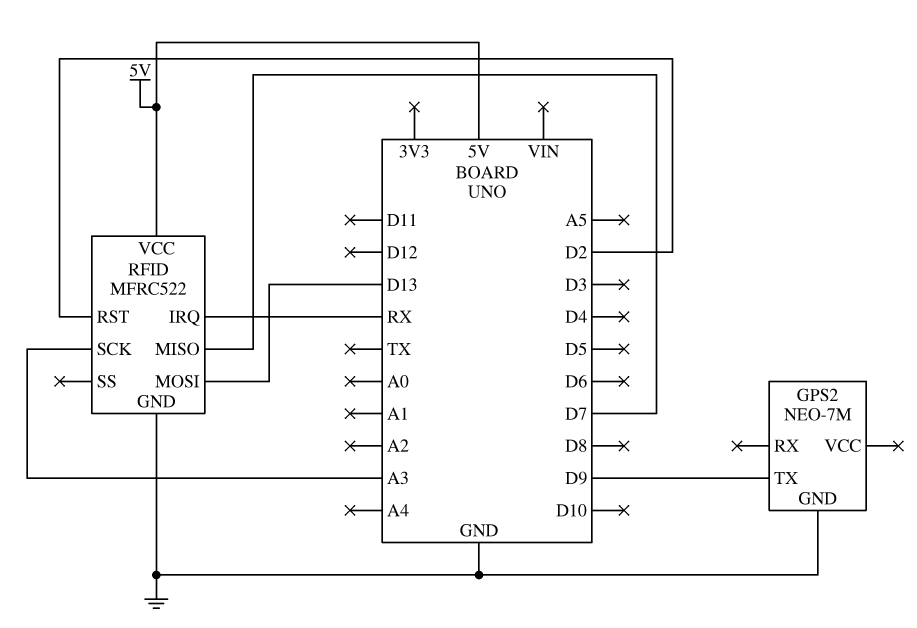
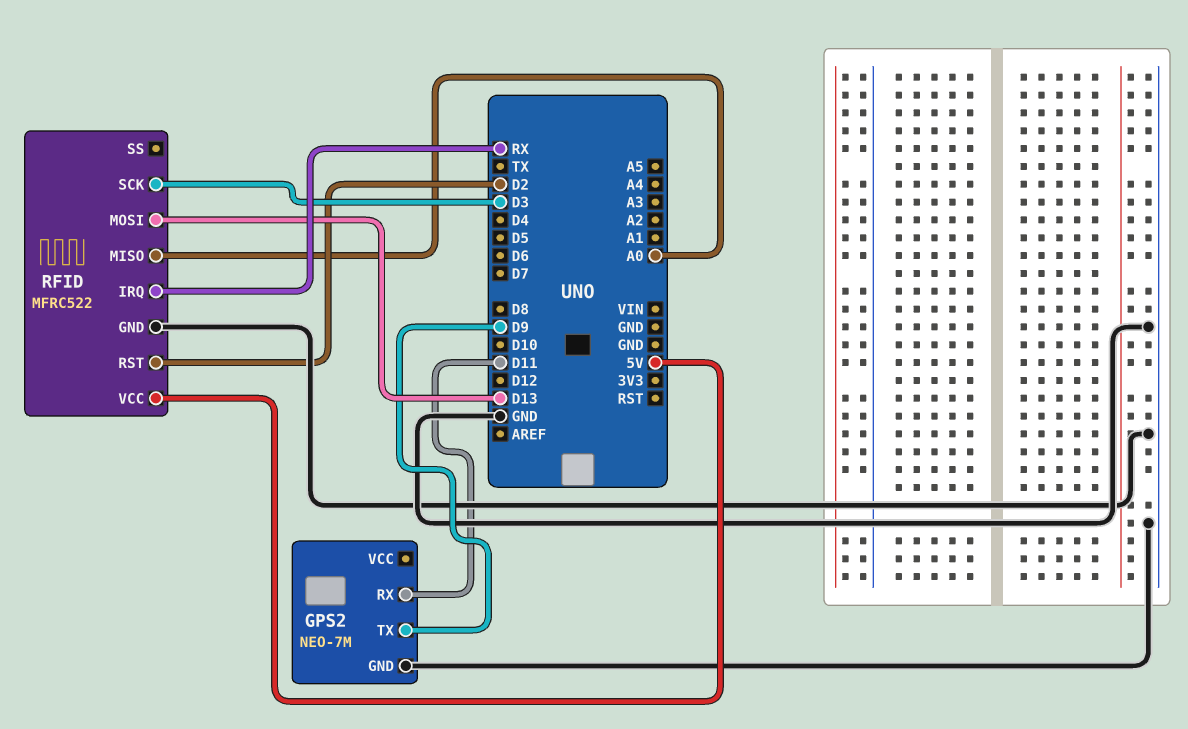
GPS2 pin RX: none -> D11
RFID pin MISO: D7 -> A0
RFID pin SCK: A3 -> D3

